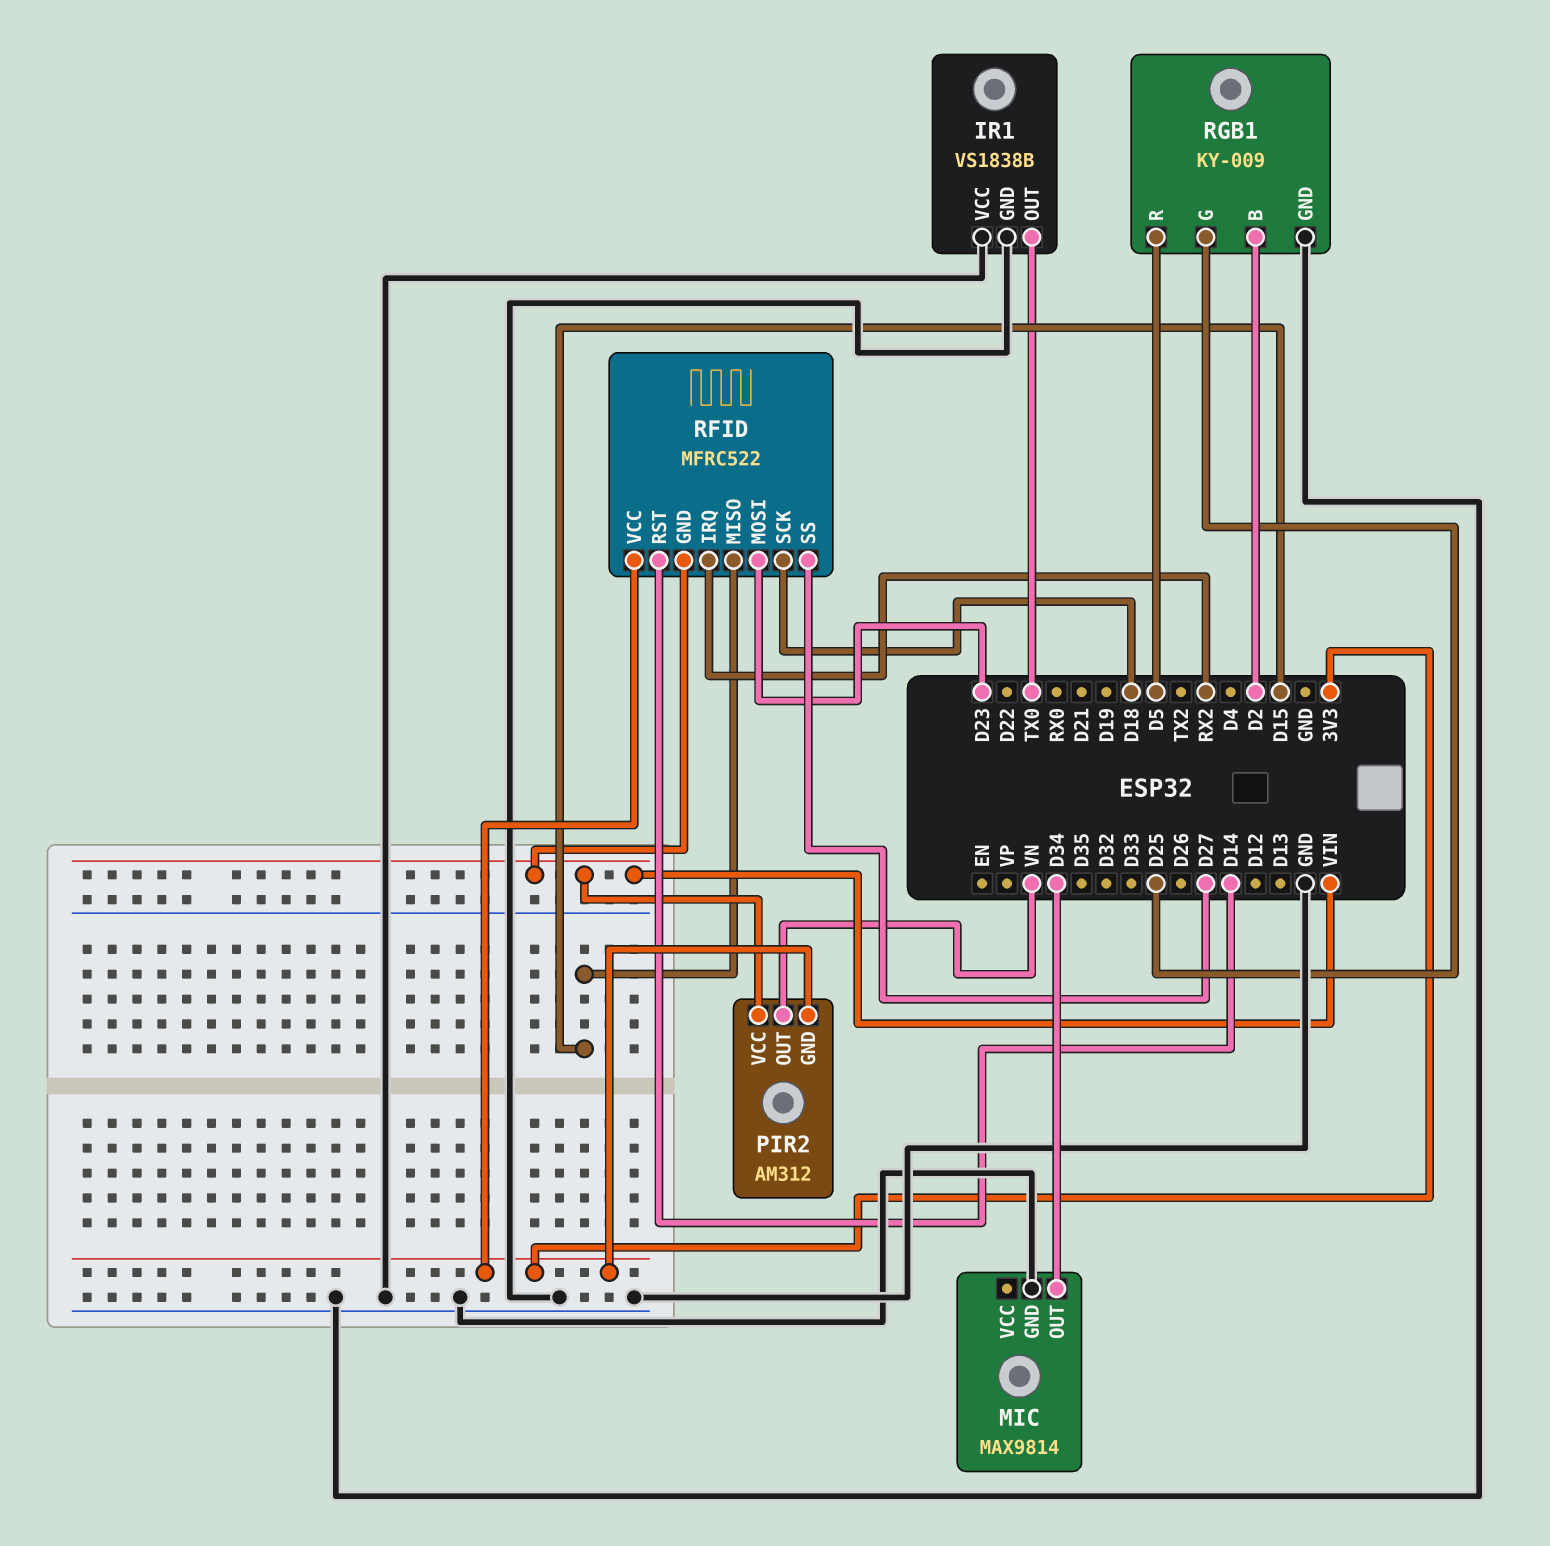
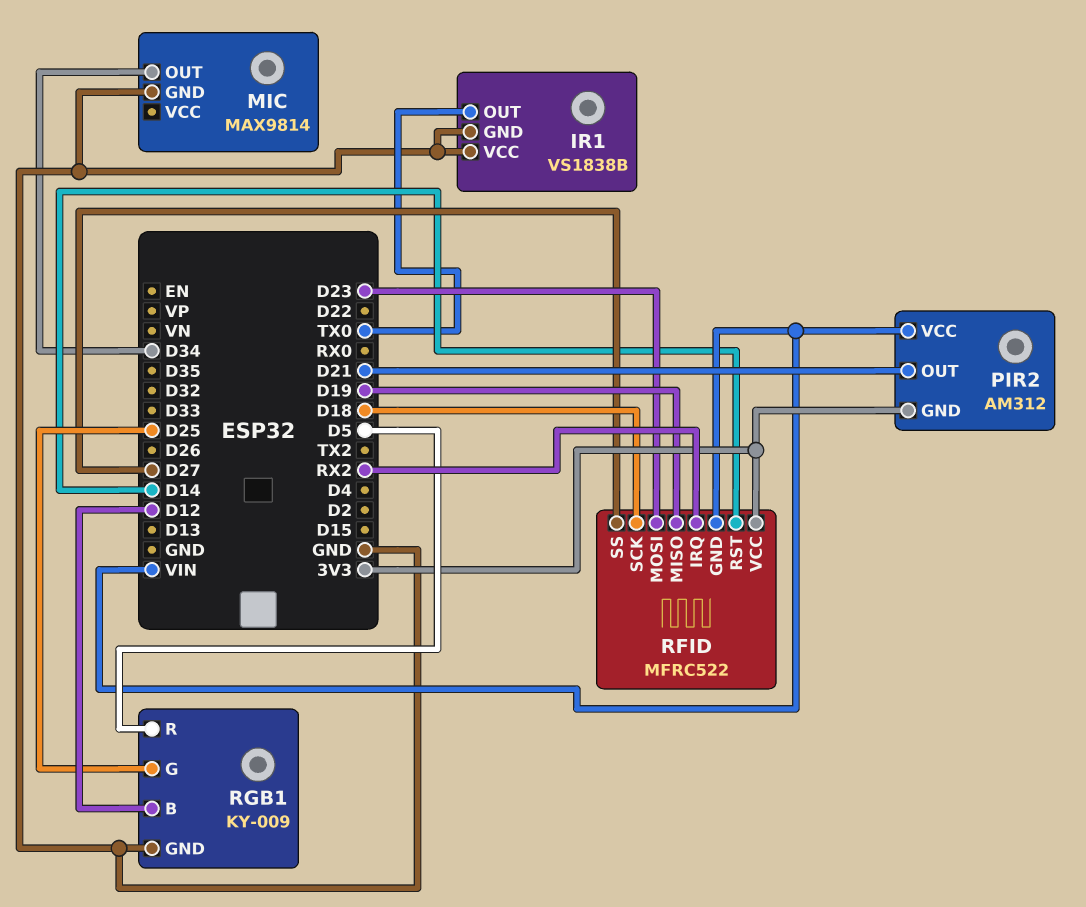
PIR2 pin OUT: VN -> D21
RFID pin MISO: D15 -> D19
RGB1 pin B: D2 -> D12

